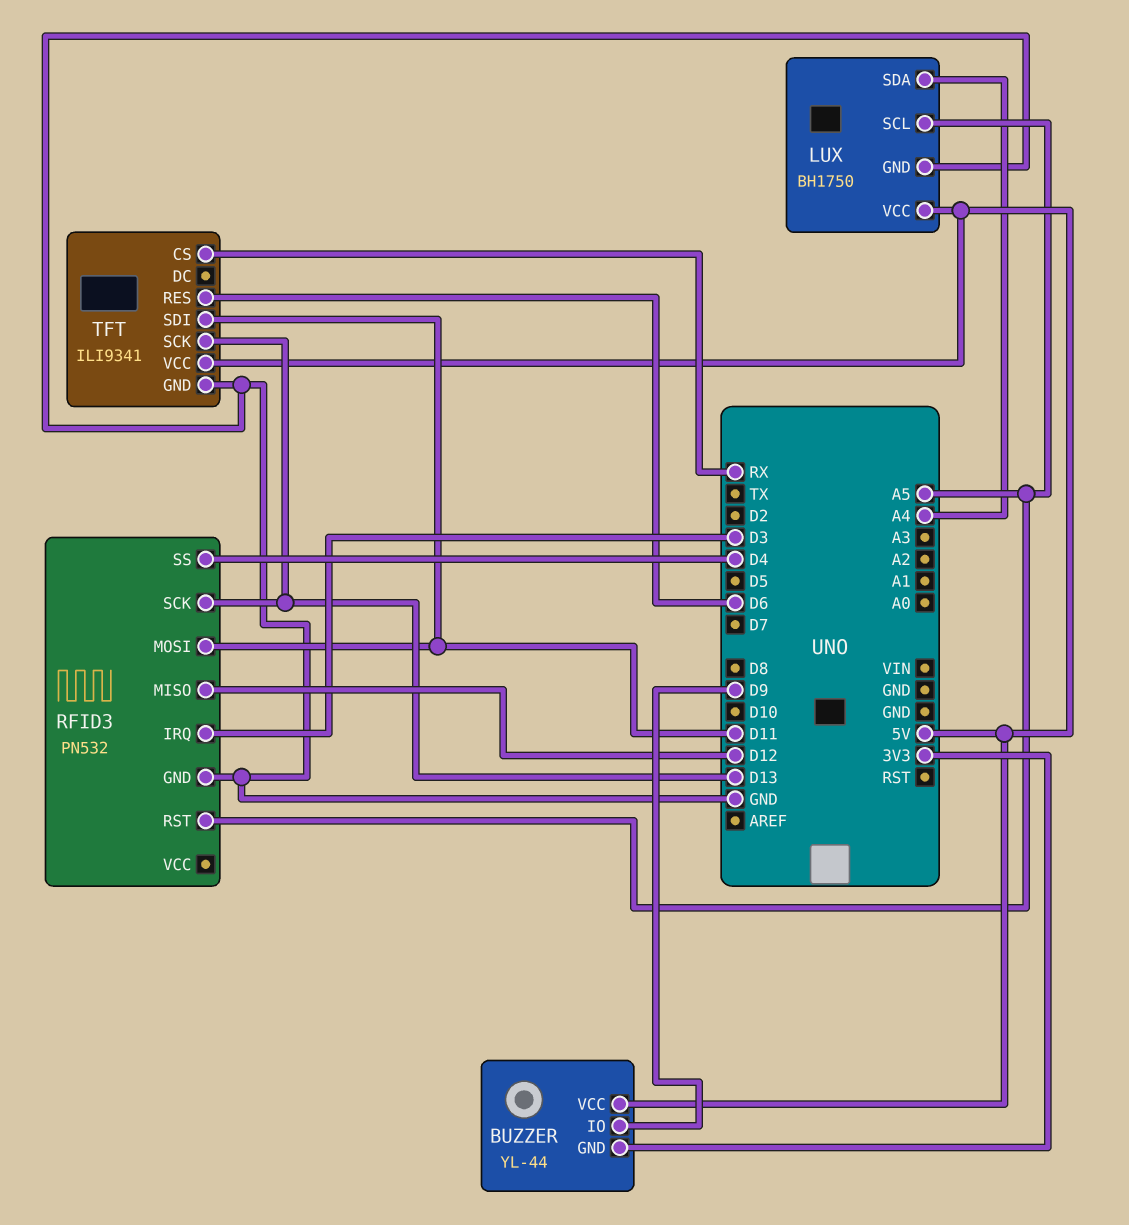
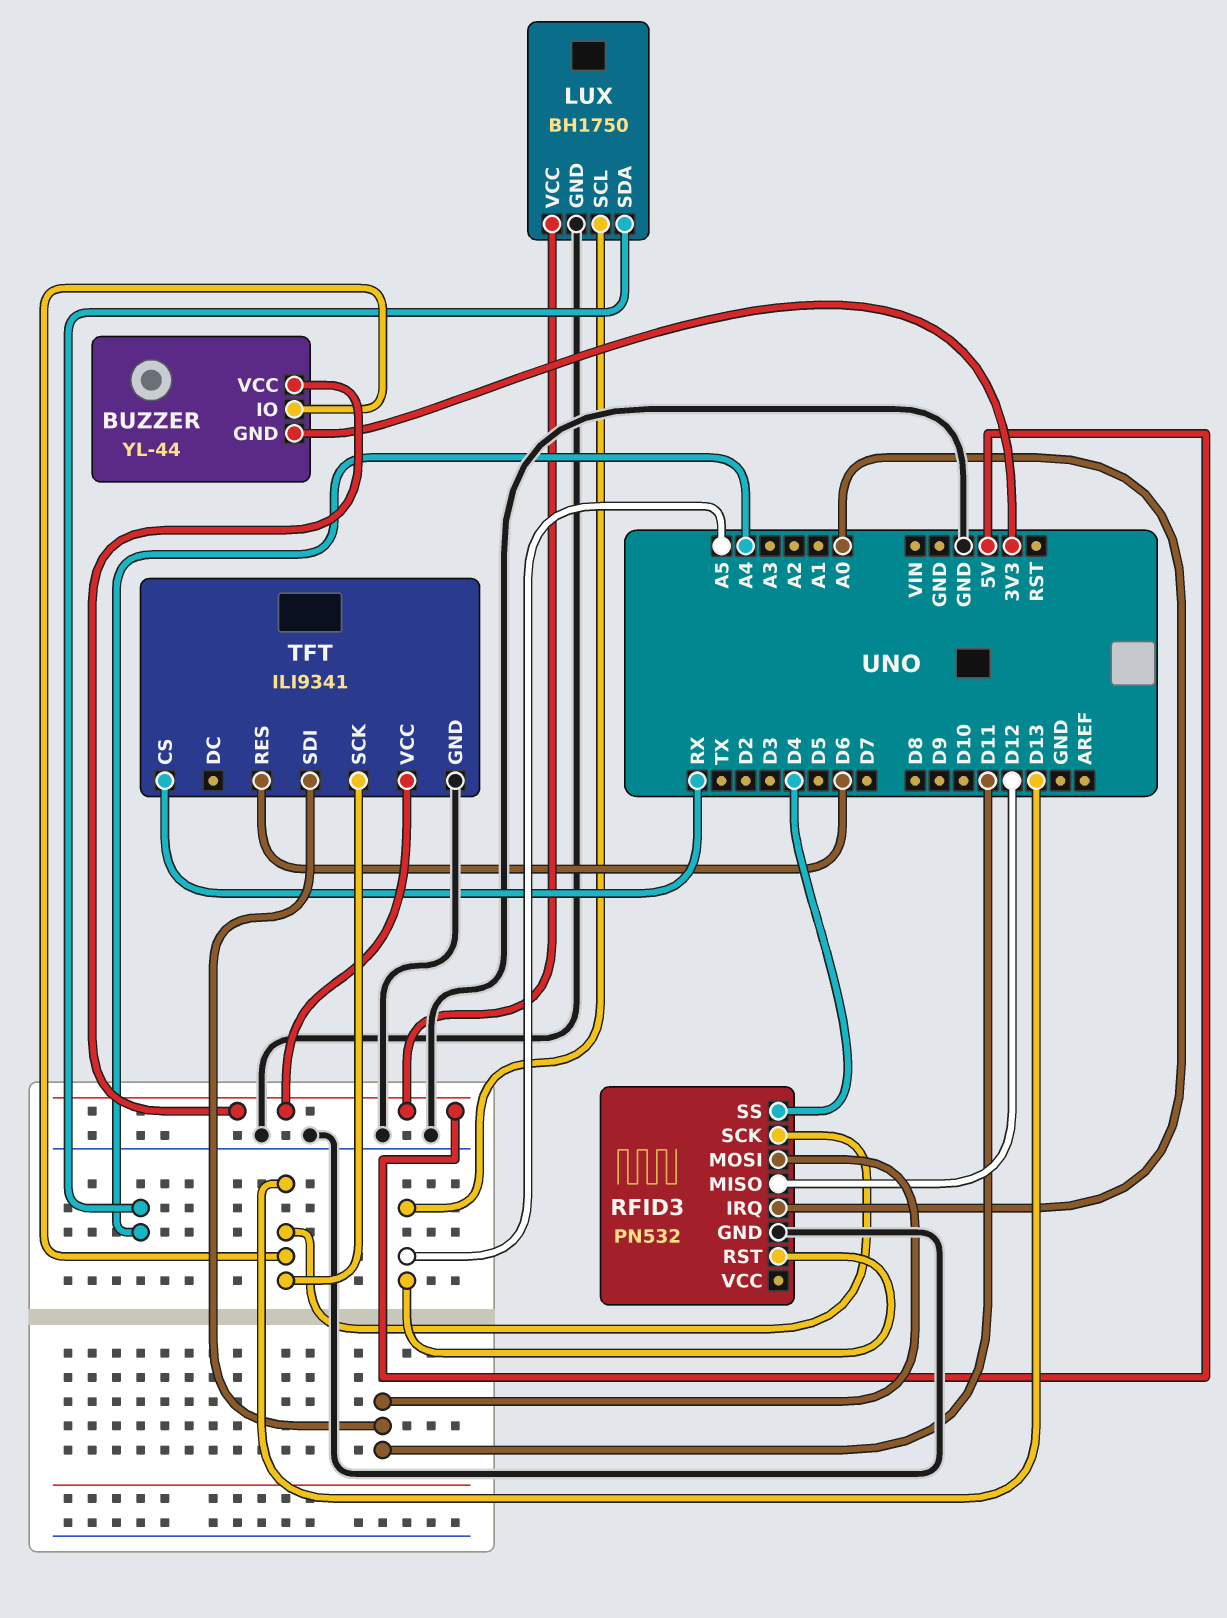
BUZZER pin IO: D9 -> D13
RFID3 pin IRQ: D3 -> A0

